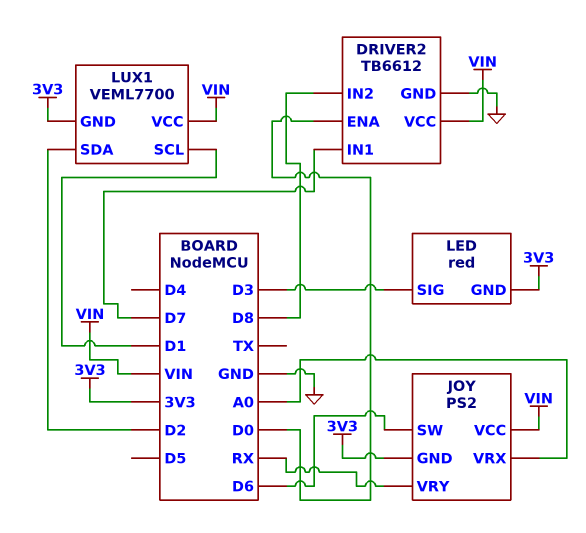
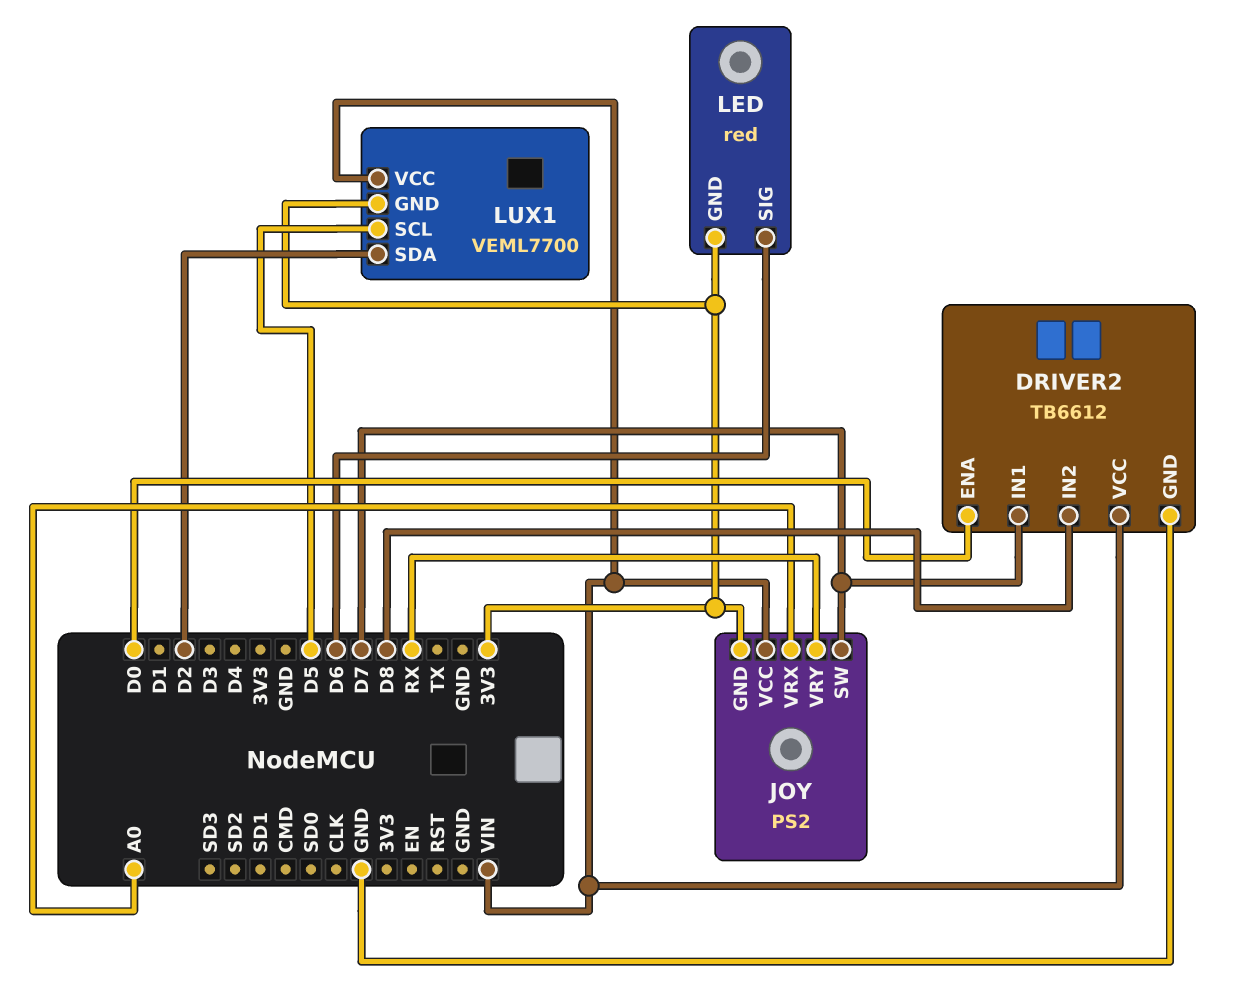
JOY pin SW: D6 -> D7
LED pin SIG: D3 -> D6
LUX1 pin SCL: D1 -> D5

